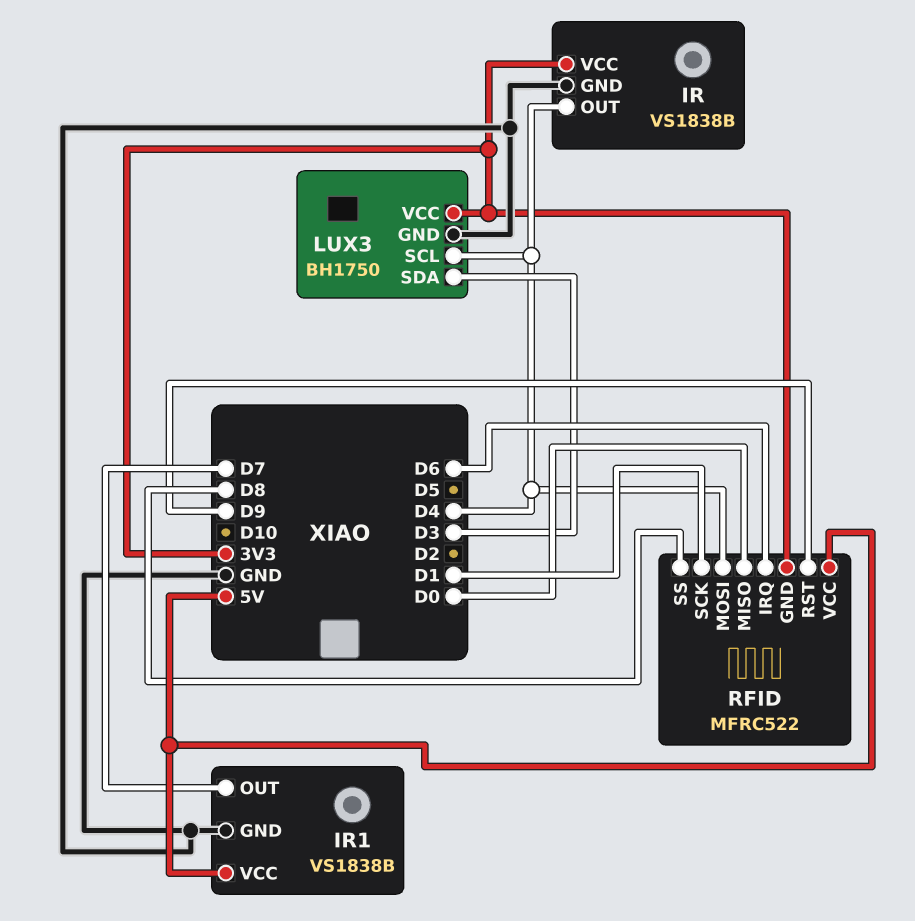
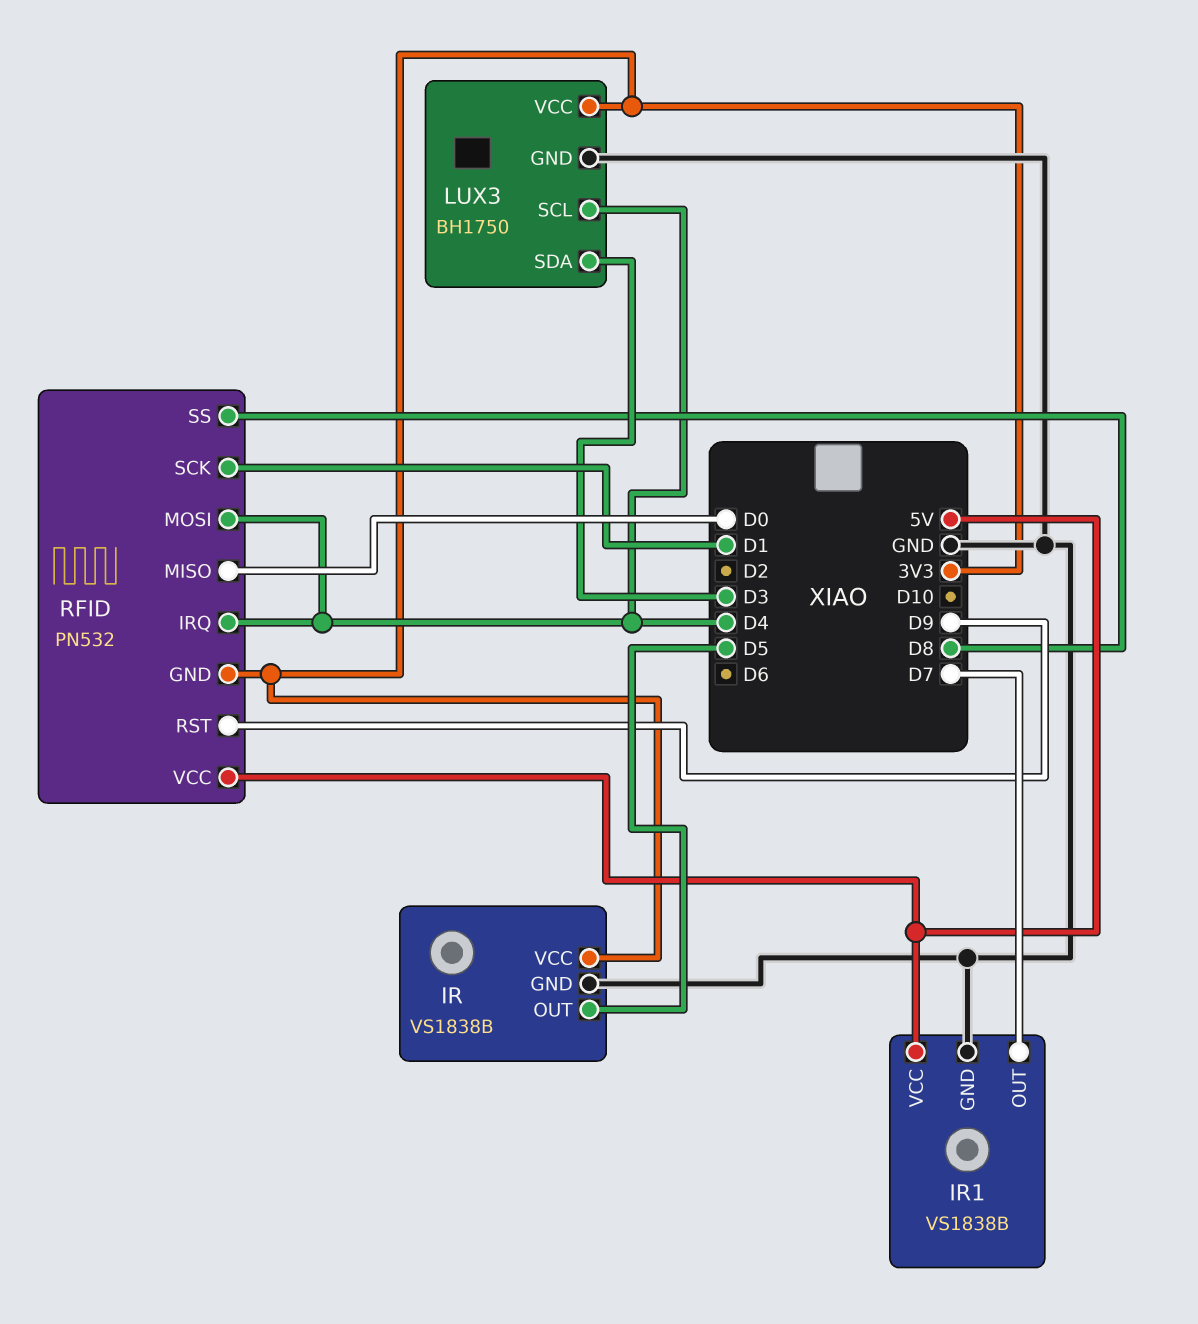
IR pin OUT: D4 -> D5
RFID: MFRC522 -> PN532
RFID pin IRQ: D6 -> D4

